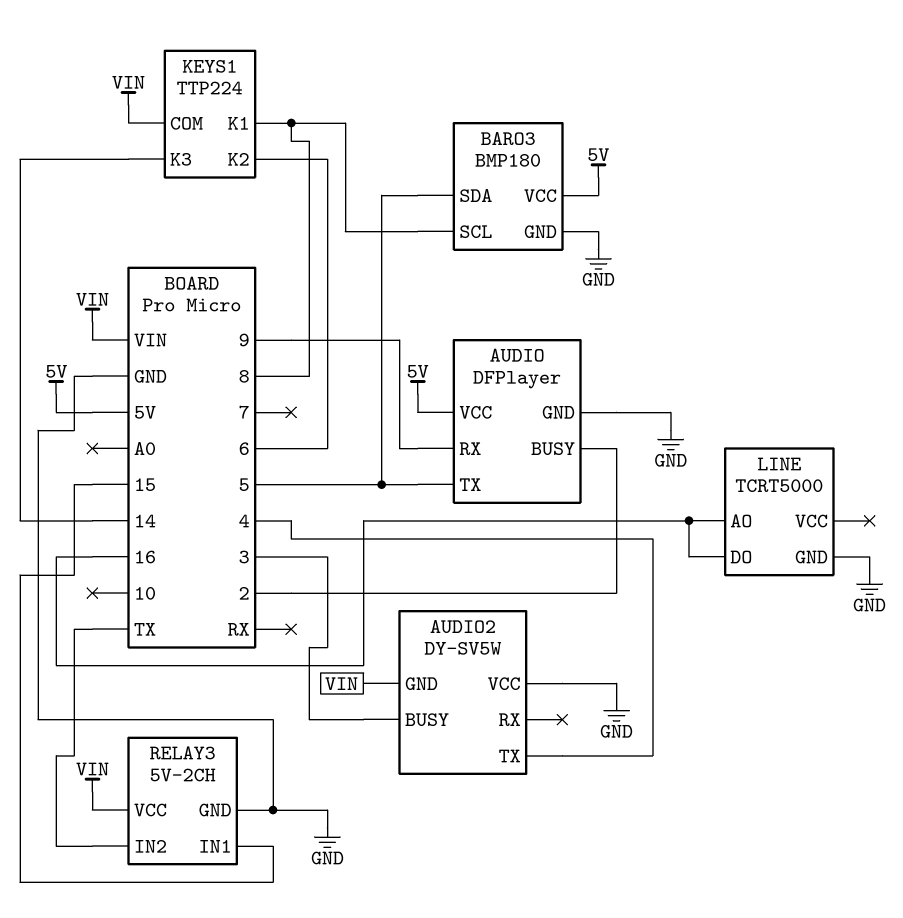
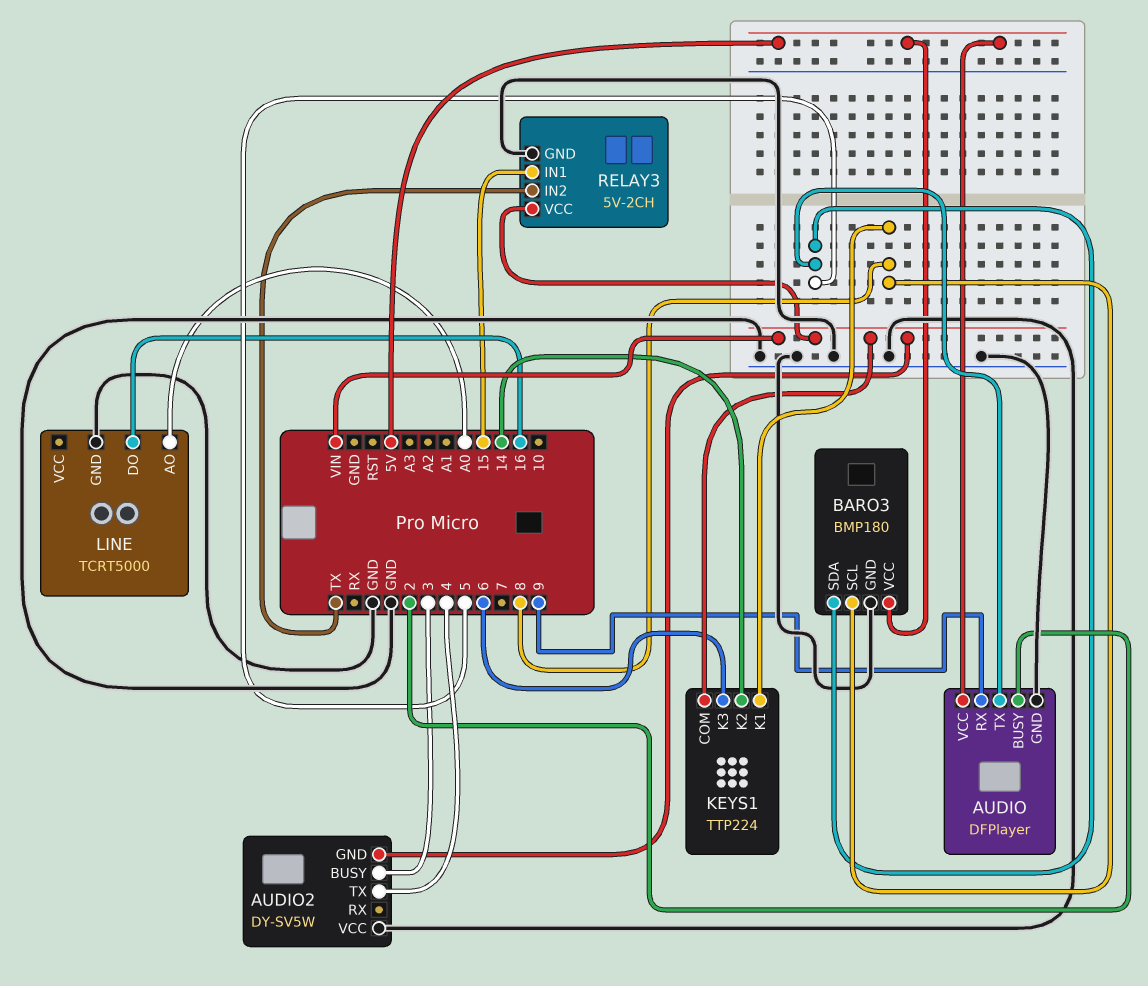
KEYS1 pin K2: 6 -> 14
KEYS1 pin K3: 14 -> 6
LINE pin AO: 16 -> A0

